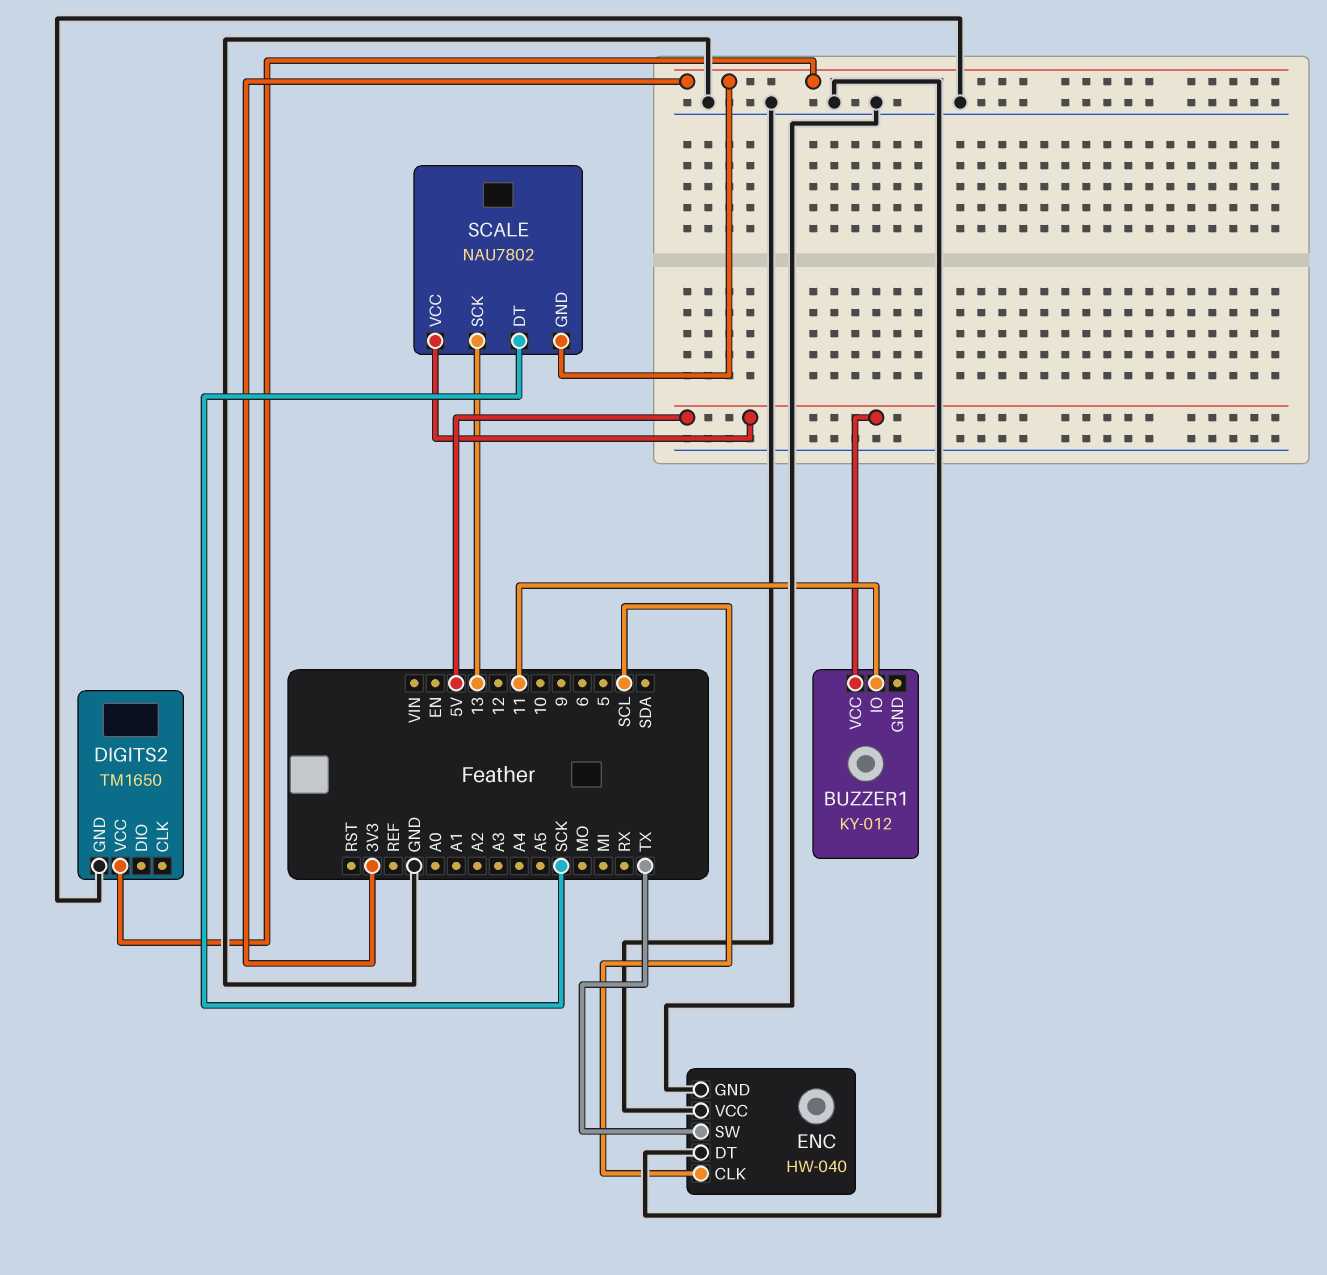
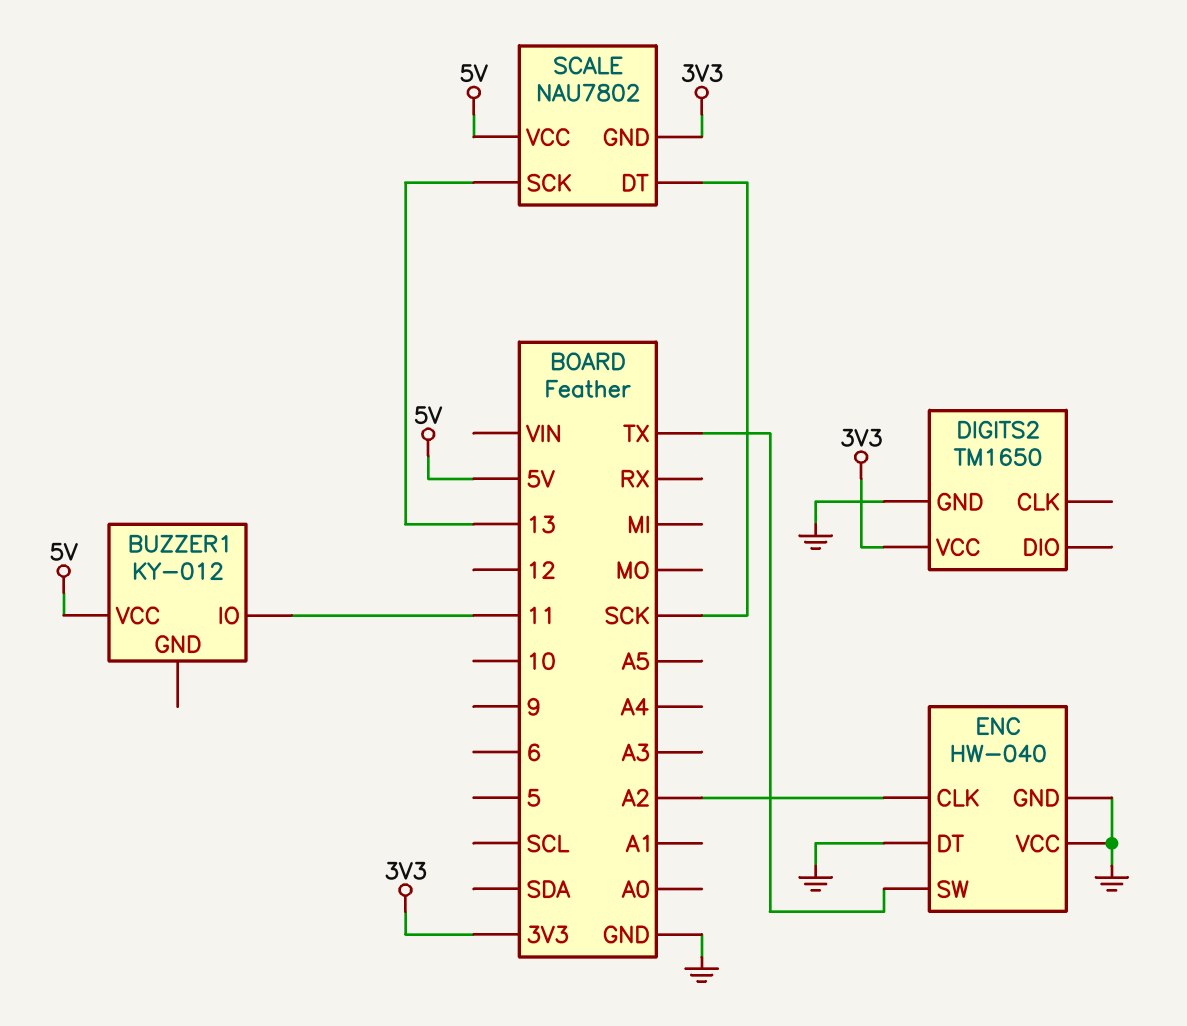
ENC pin CLK: SCL -> A2

